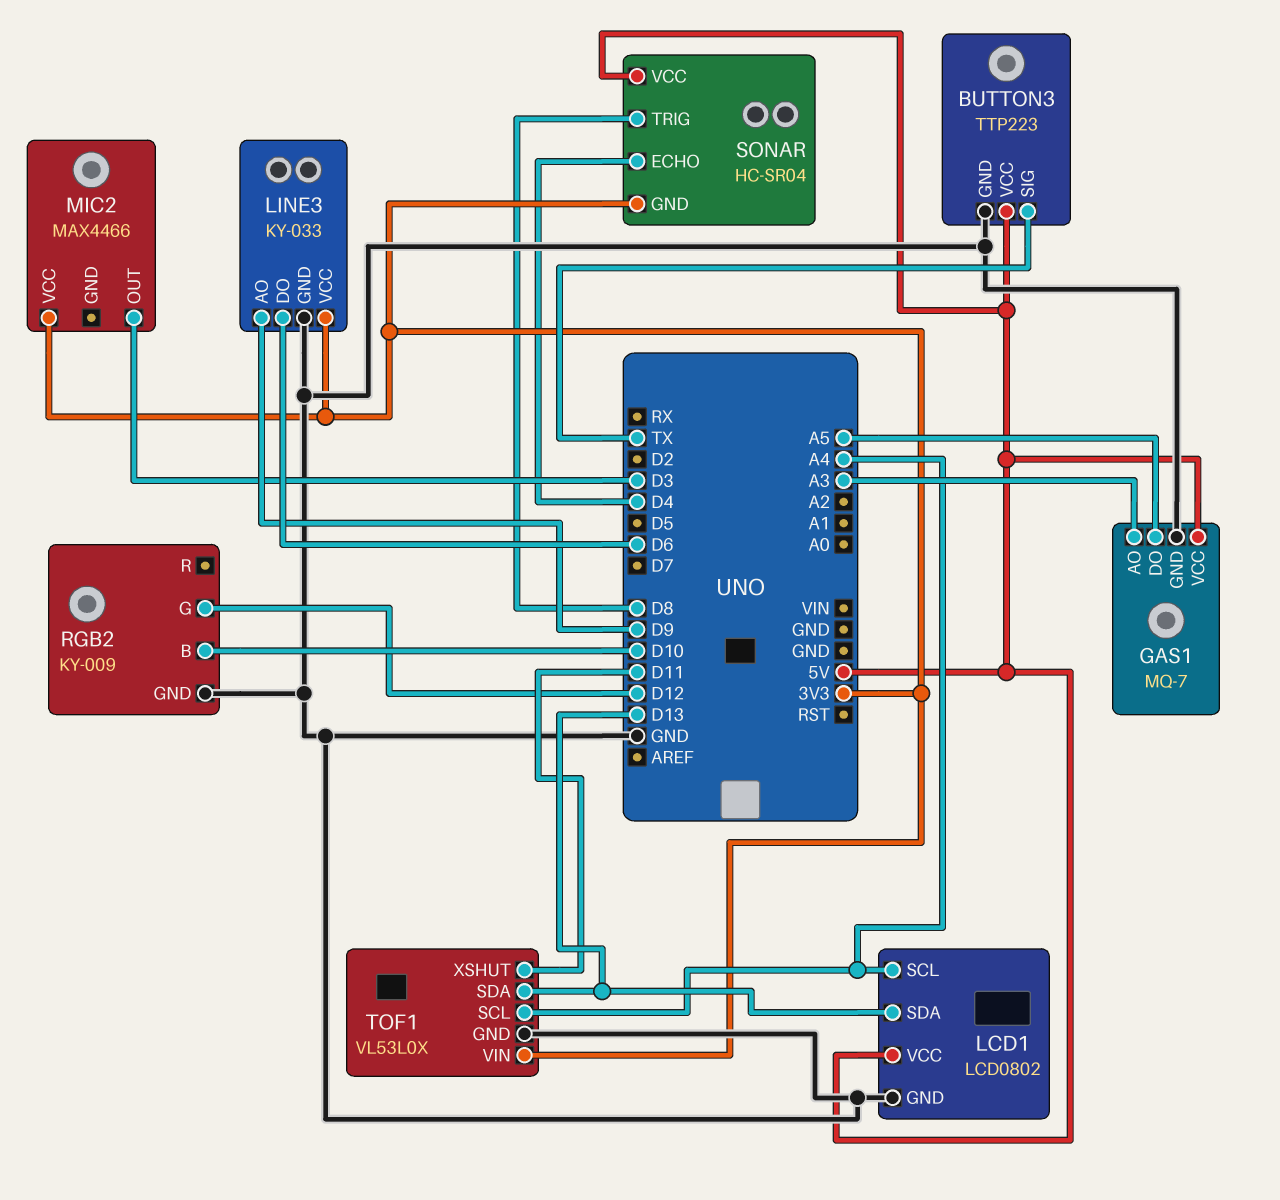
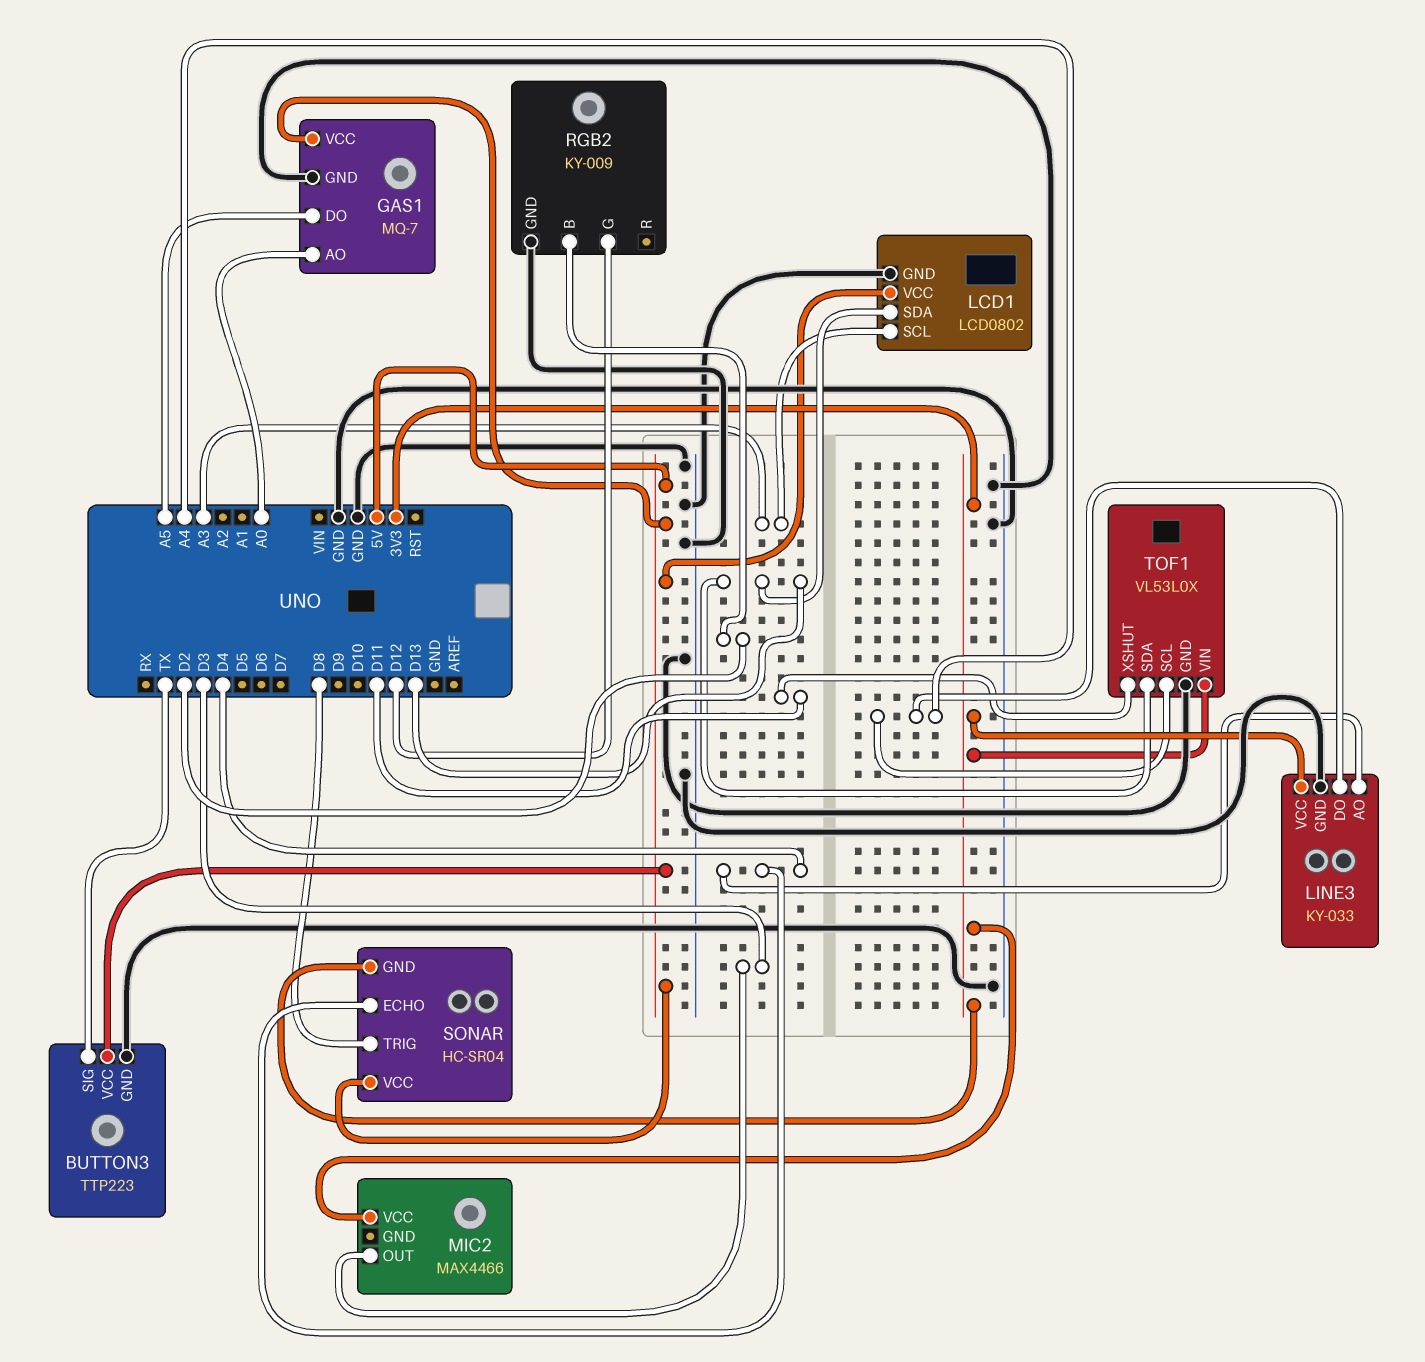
GAS1 pin AO: A3 -> A0
LCD1 pin SCL: A4 -> A3
LINE3 pin AO: D9 -> D4
LINE3 pin DO: D6 -> A4
RGB2 pin B: D10 -> D2

